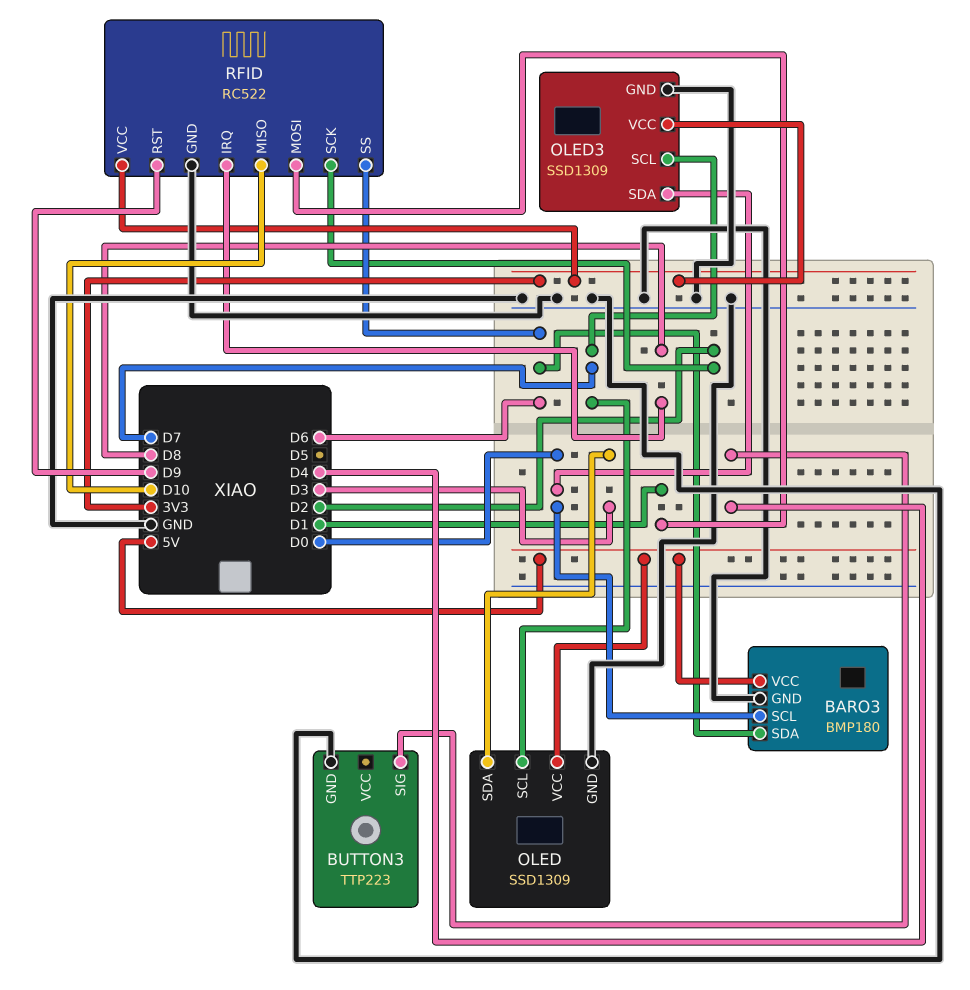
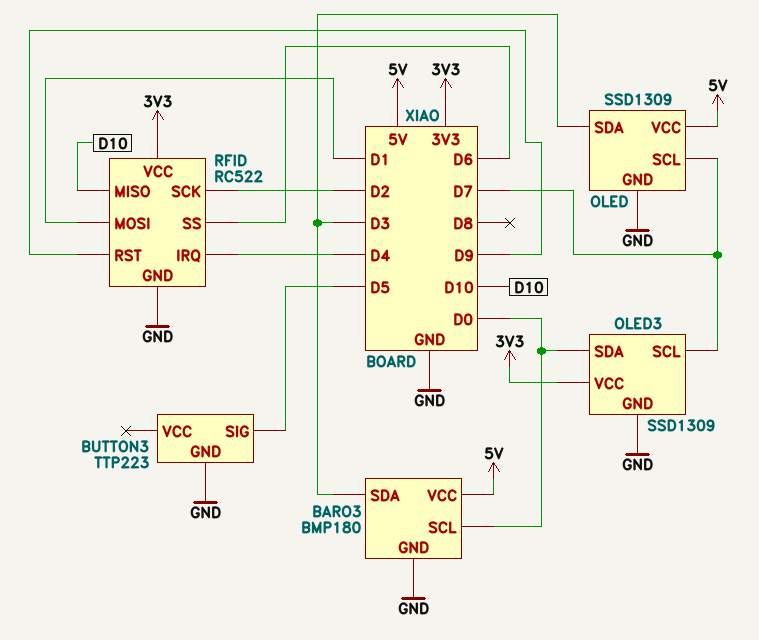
BARO3 pin SDA: D6 -> D3
BUTTON3 pin SIG: D4 -> D5
RFID pin IRQ: D8 -> D4

